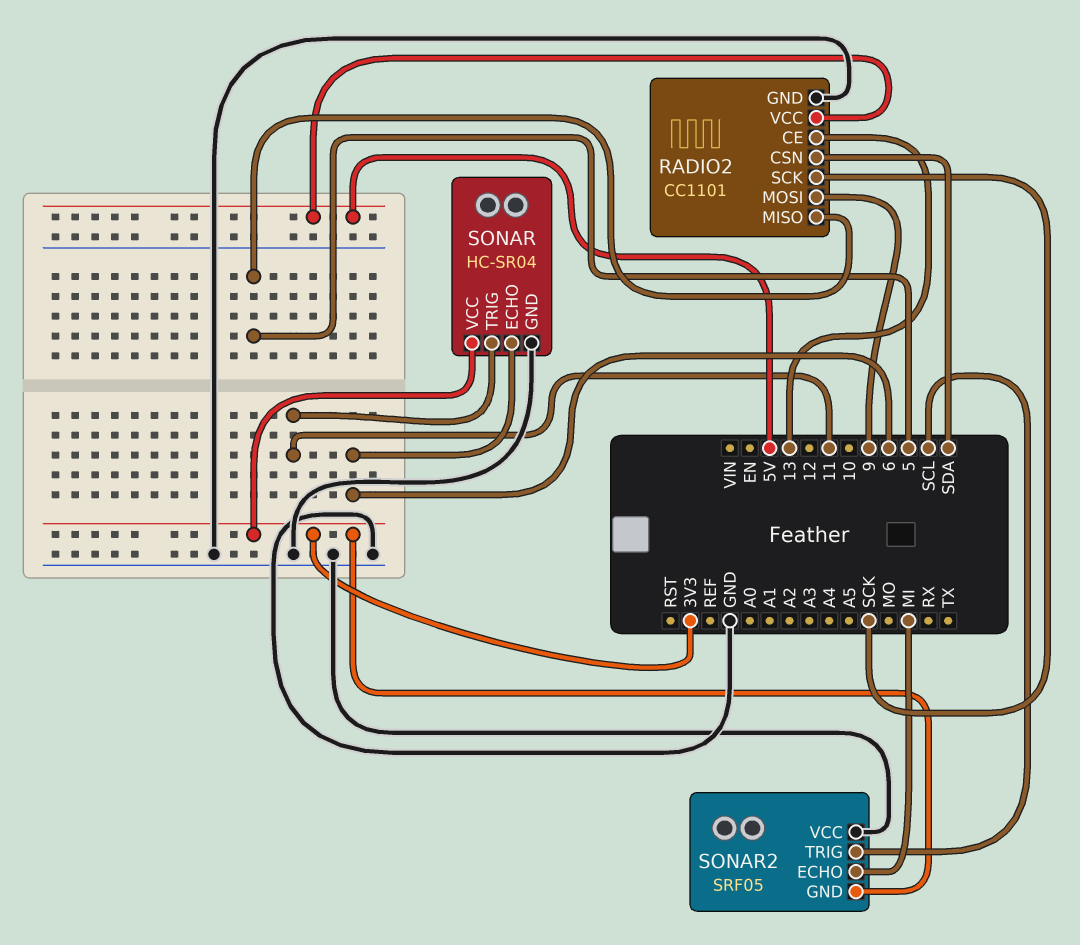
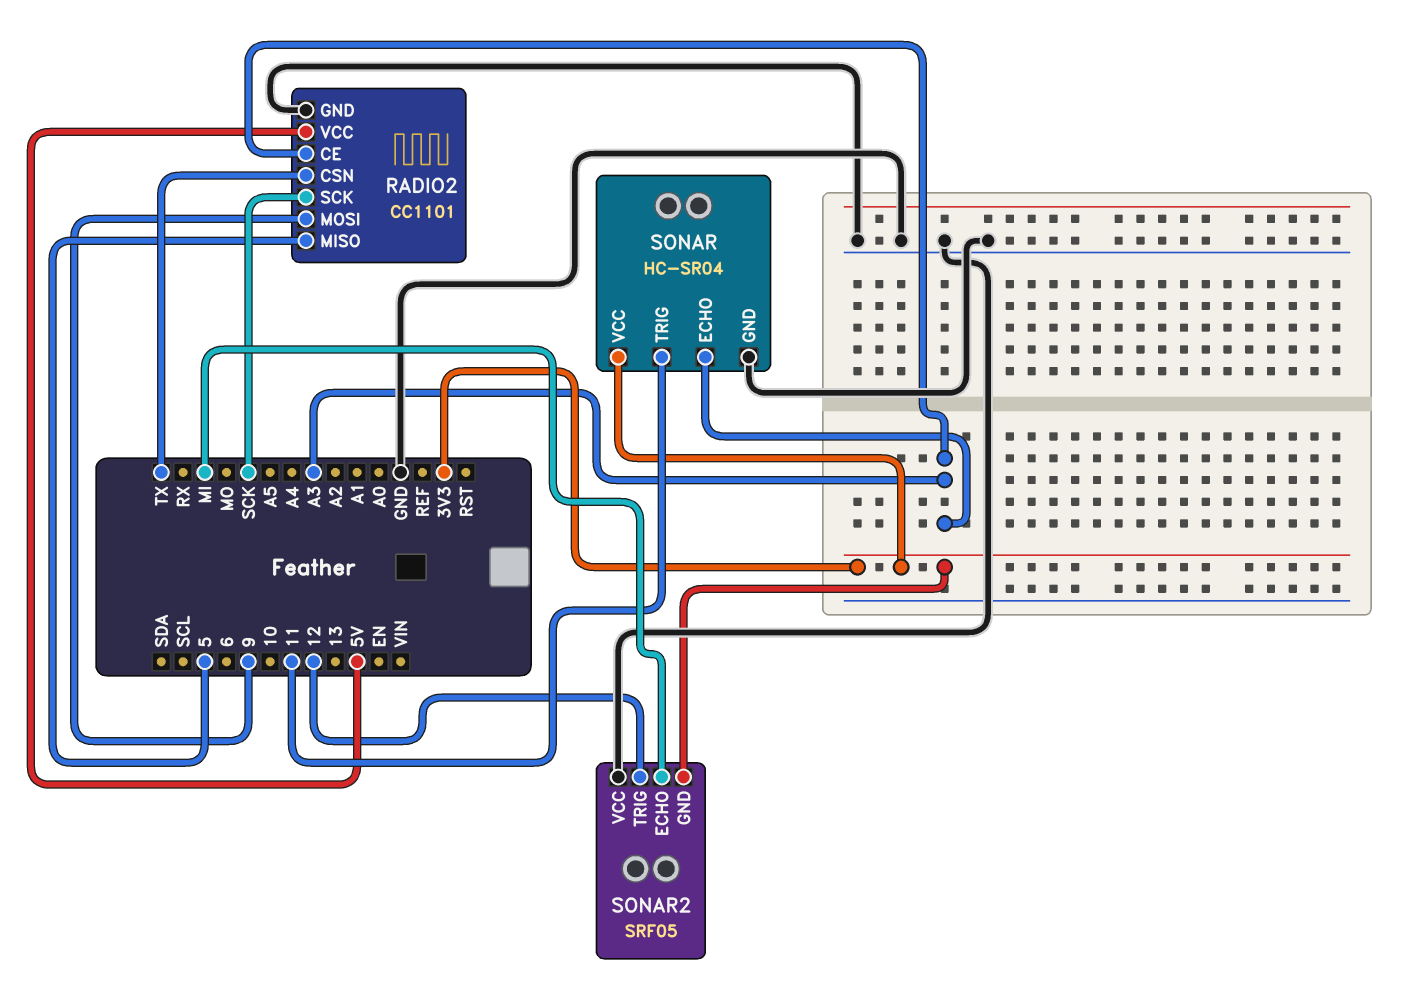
RADIO2 pin CE: 13 -> A3
RADIO2 pin CSN: SDA -> TX
SONAR pin ECHO: 6 -> A3
SONAR2 pin TRIG: SCL -> 12

